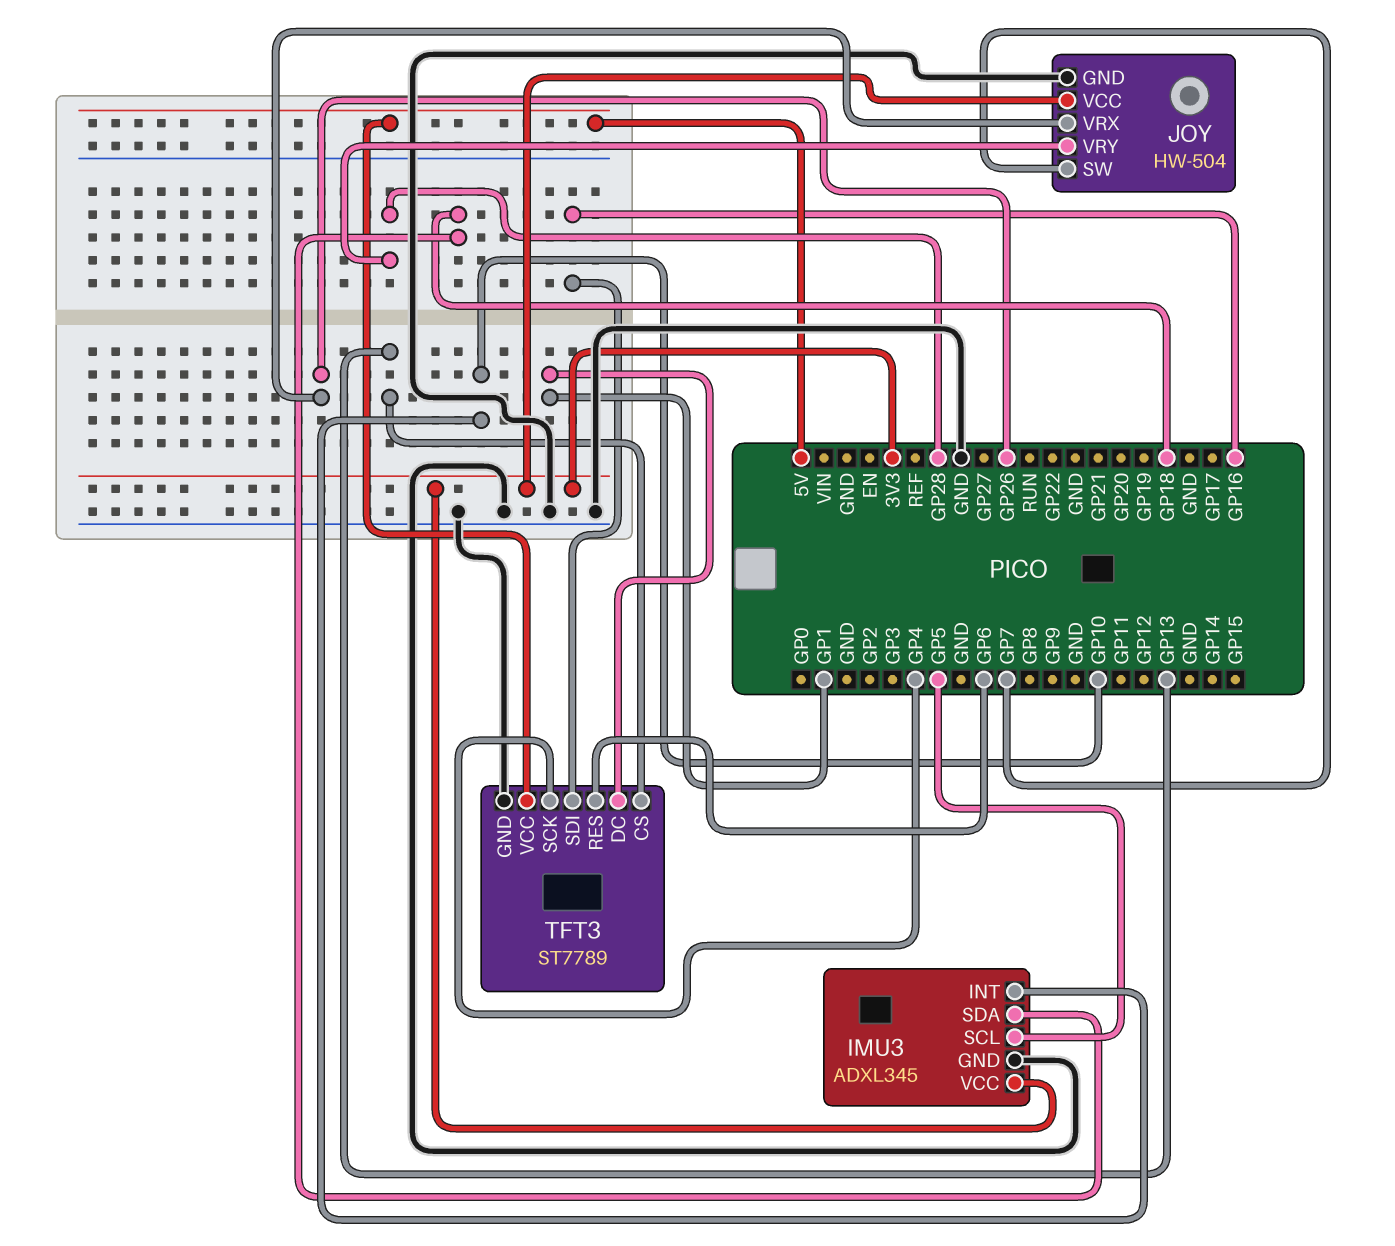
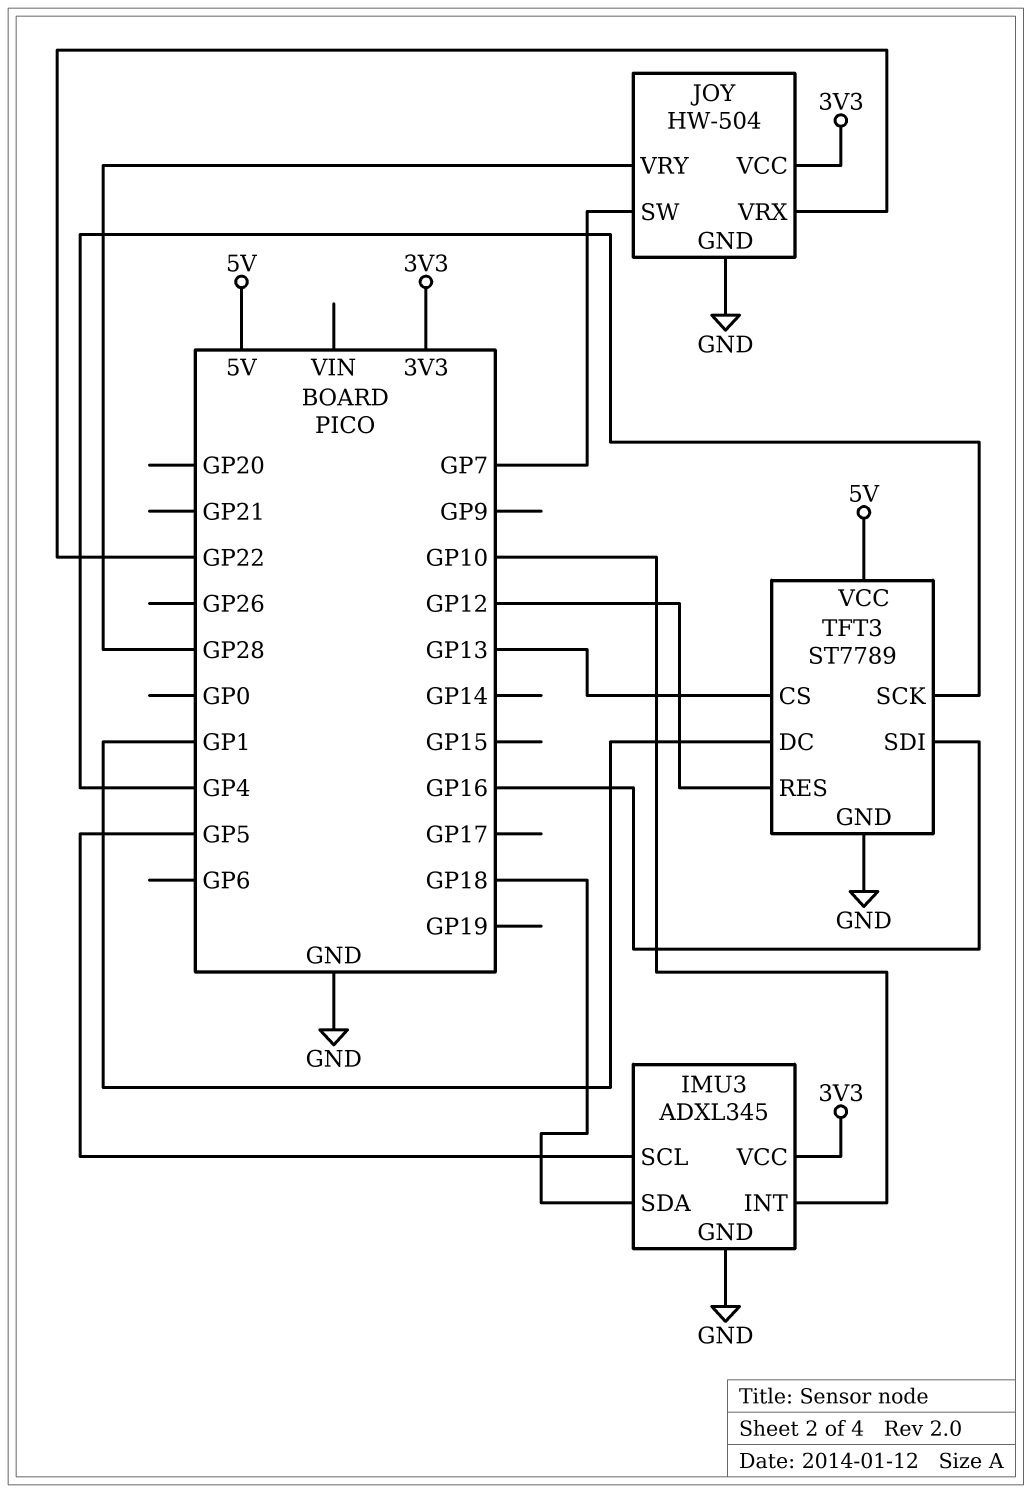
JOY pin VRX: GP26 -> GP22
TFT3 pin RES: GP6 -> GP12

